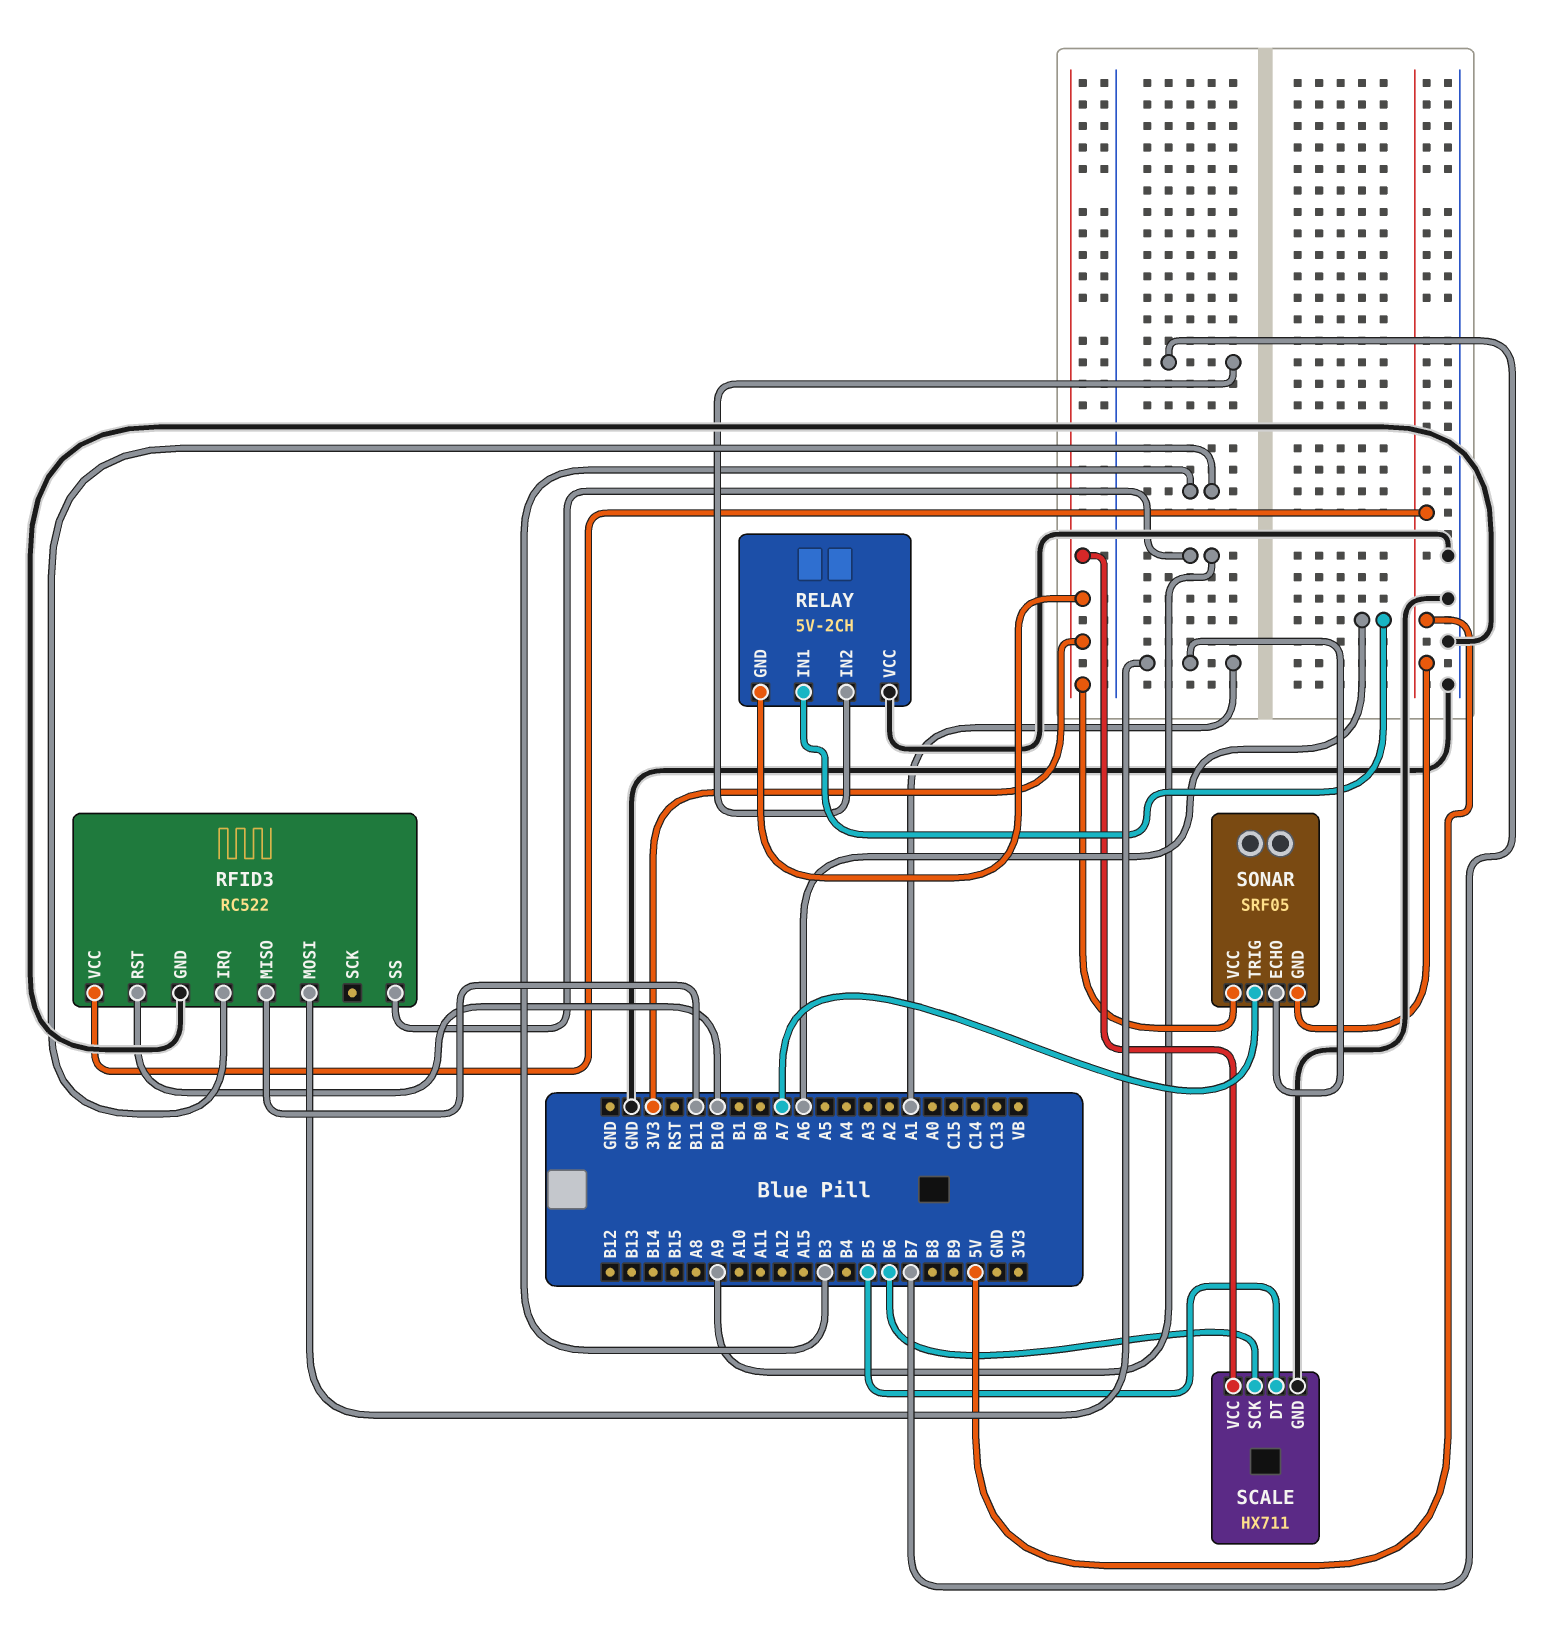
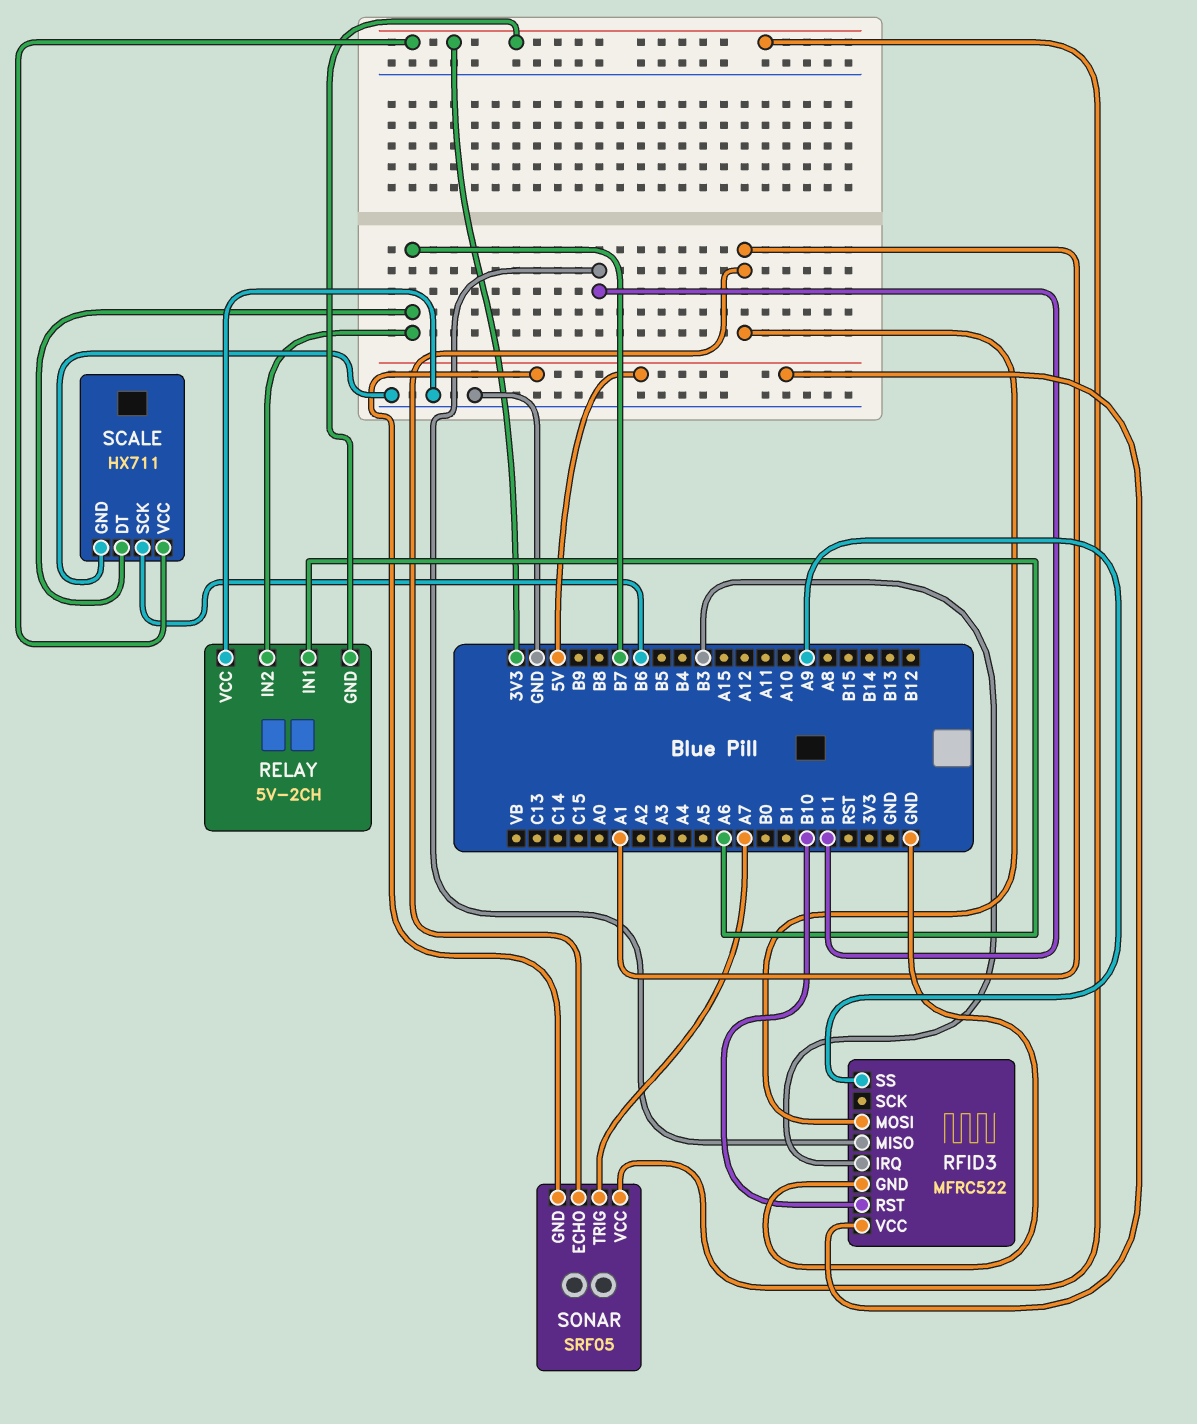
RFID3: RC522 -> MFRC522
SCALE pin DT: B5 -> B7

